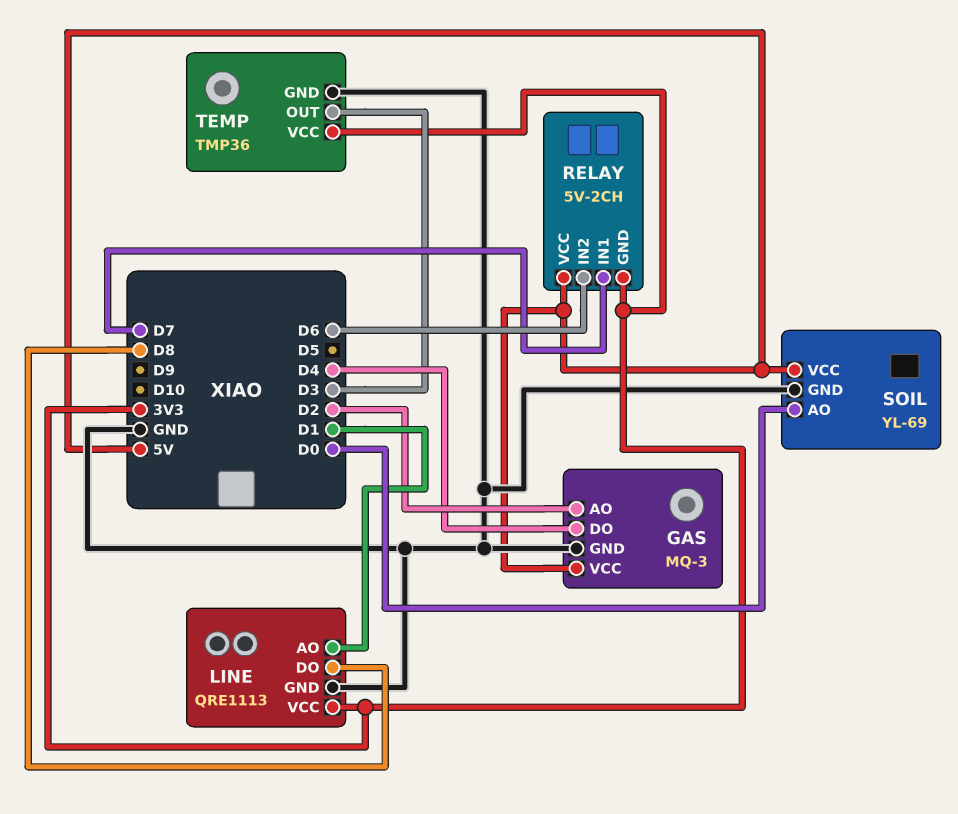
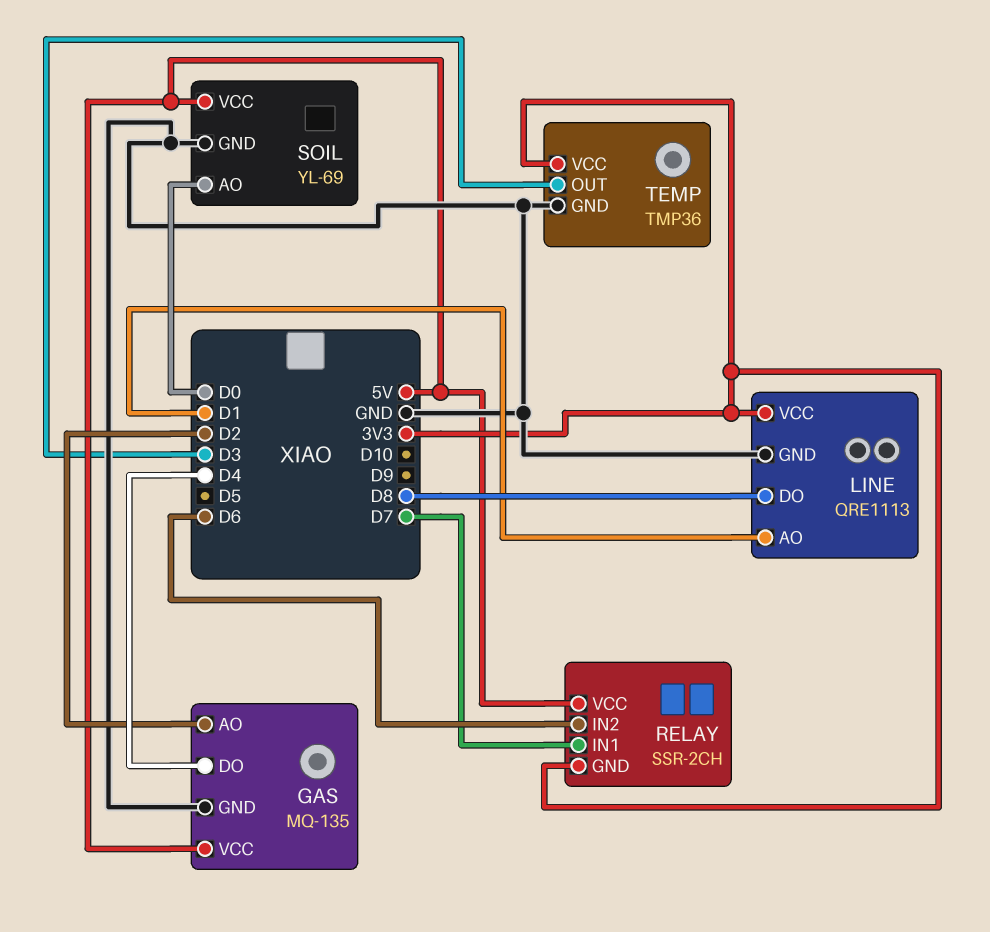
GAS: MQ-3 -> MQ-135
RELAY: 5V-2CH -> SSR-2CH

